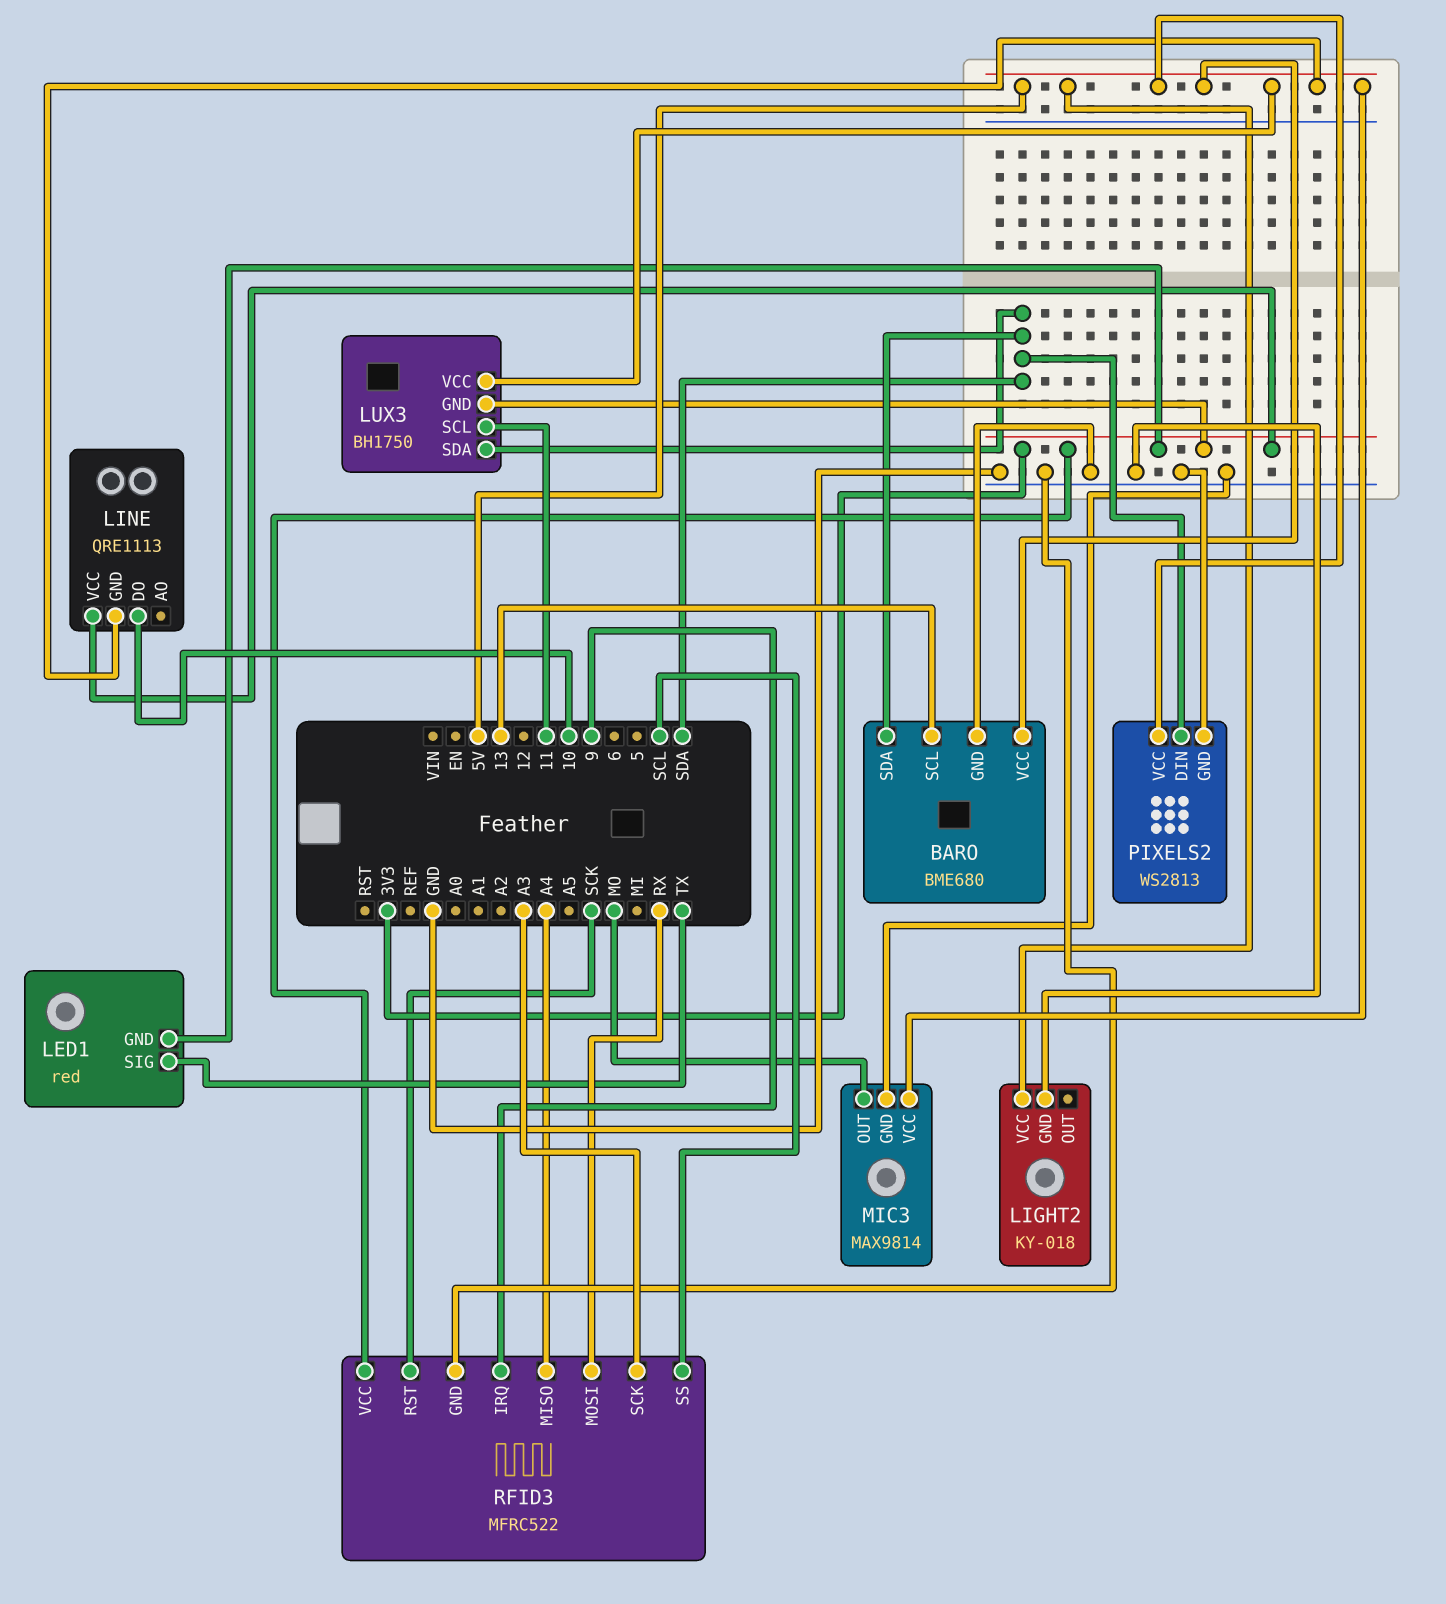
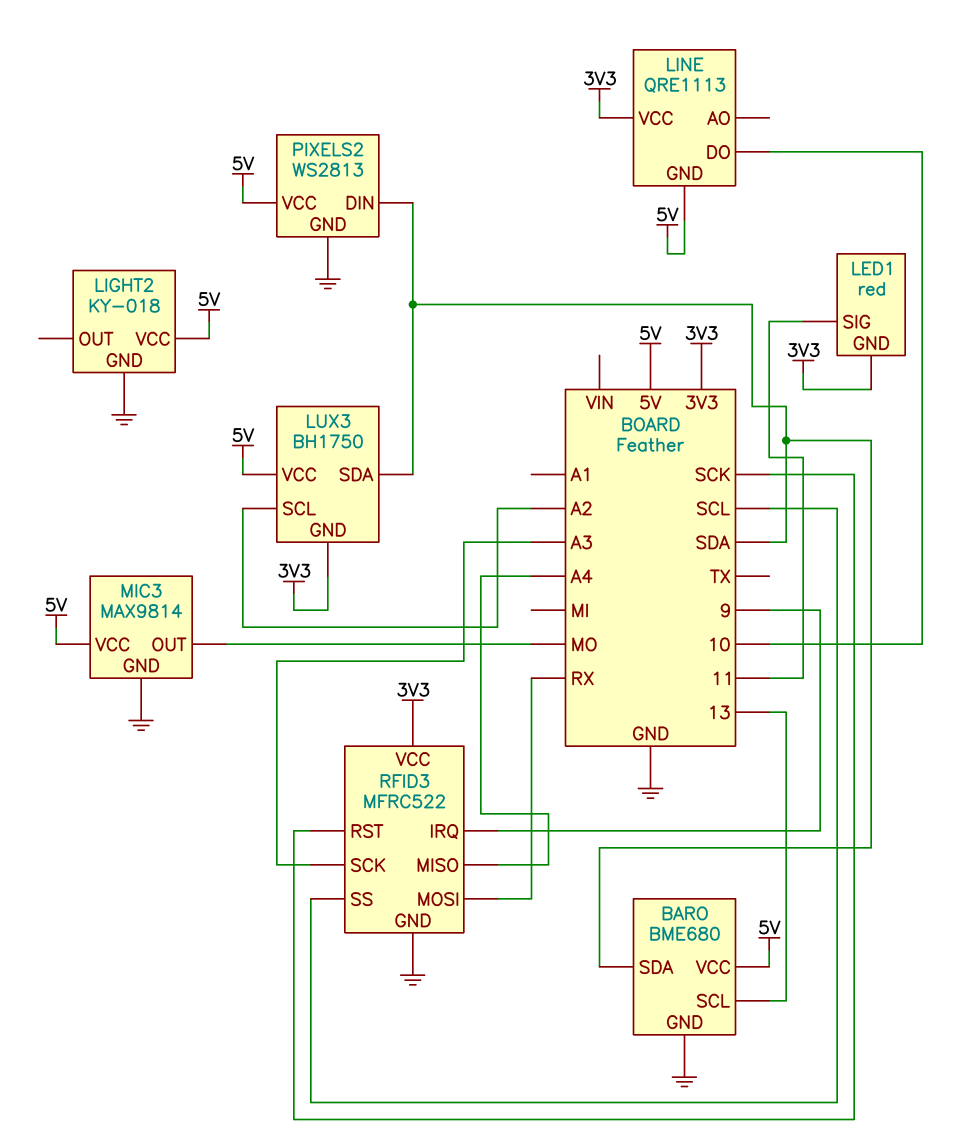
LED1 pin SIG: TX -> 11
LUX3 pin SCL: 11 -> A2

